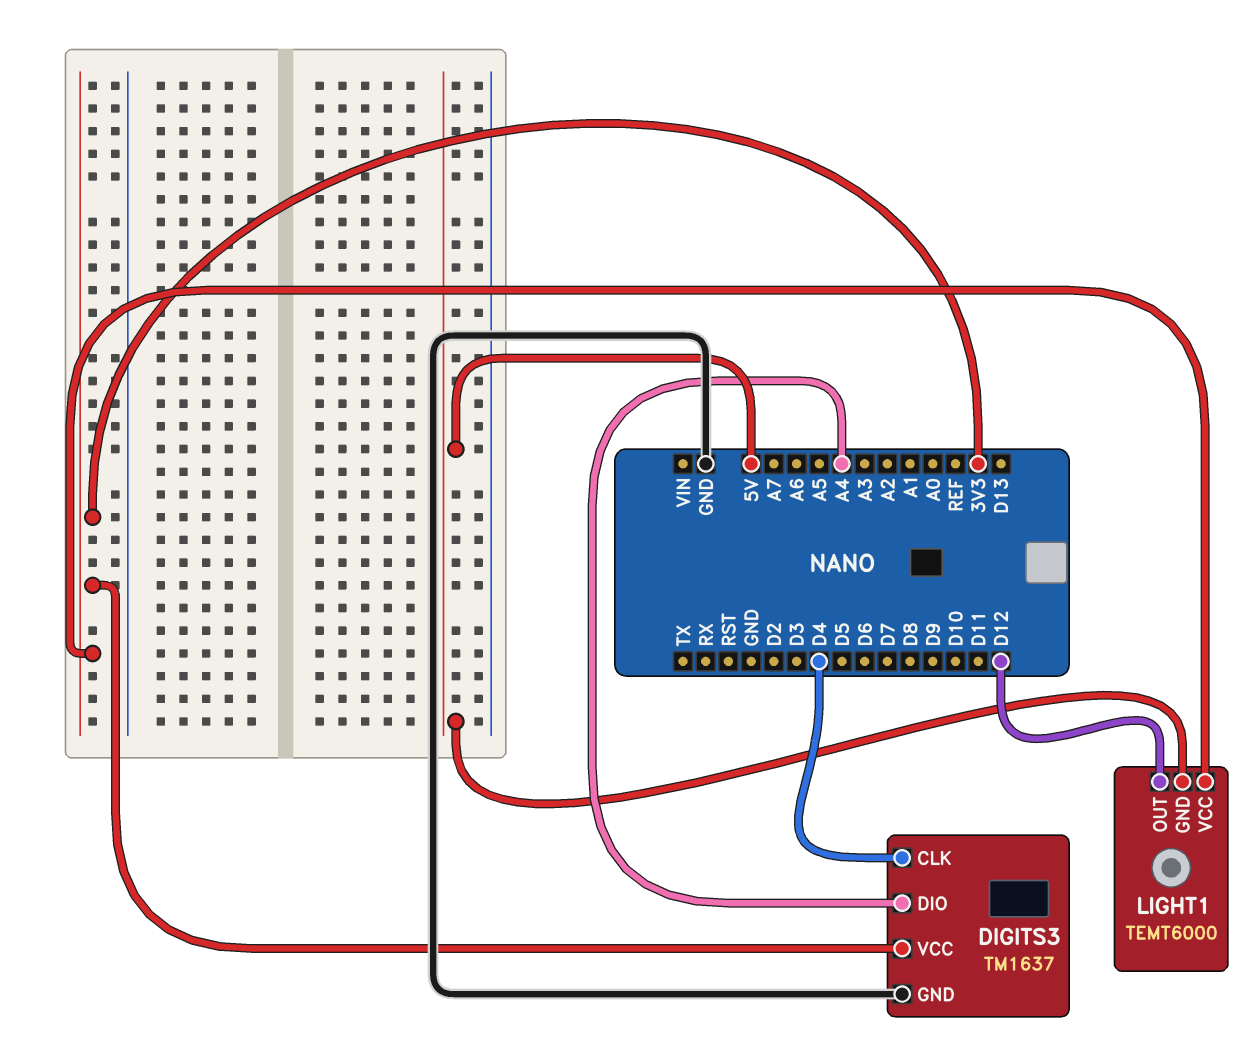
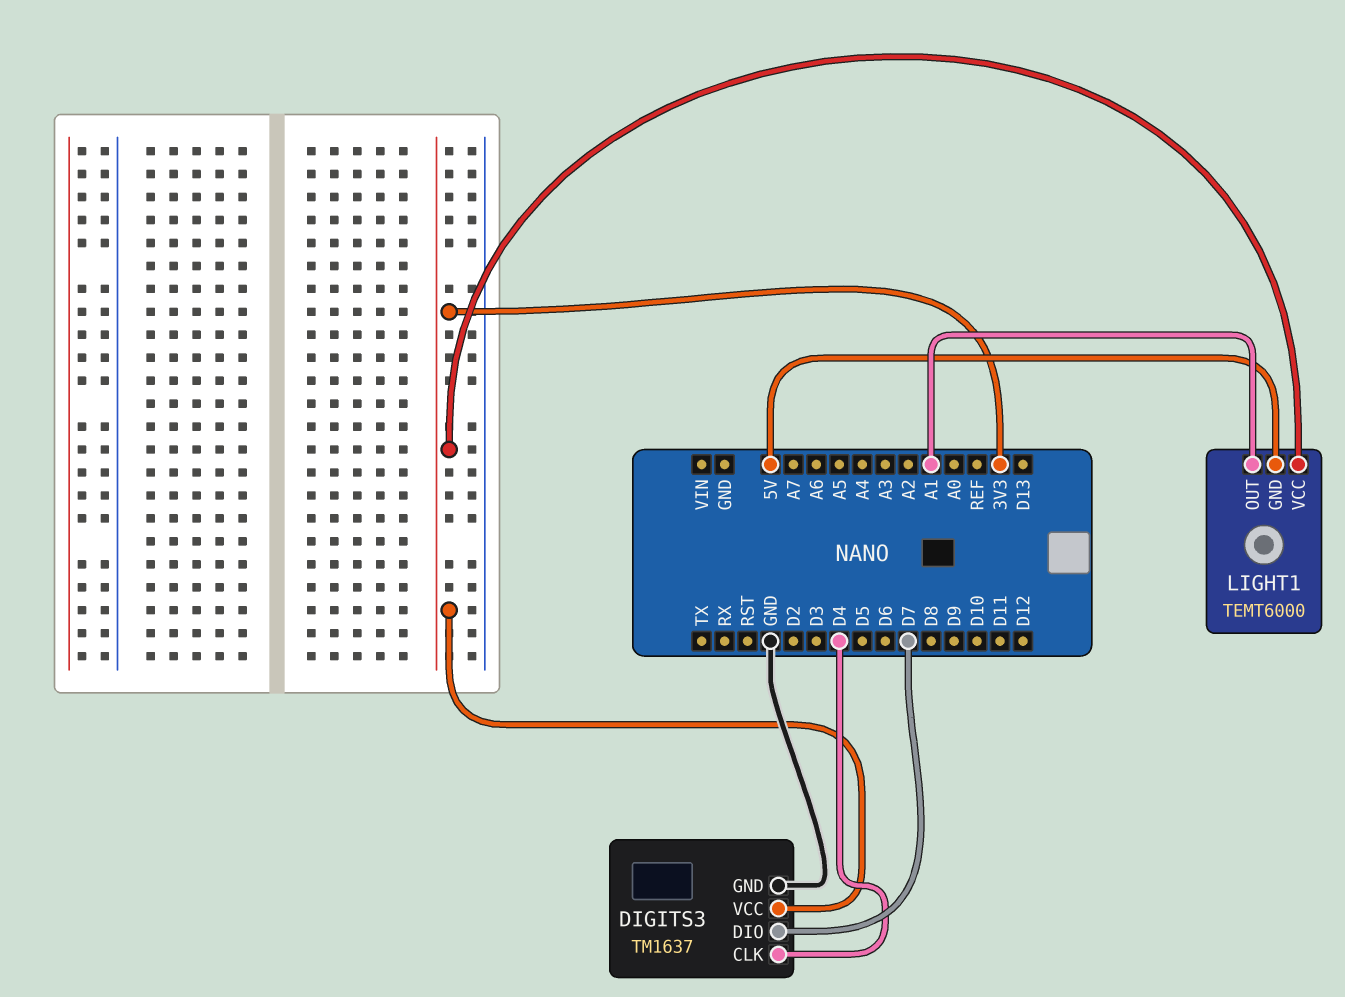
DIGITS3 pin DIO: A4 -> D7
LIGHT1 pin OUT: D12 -> A1

